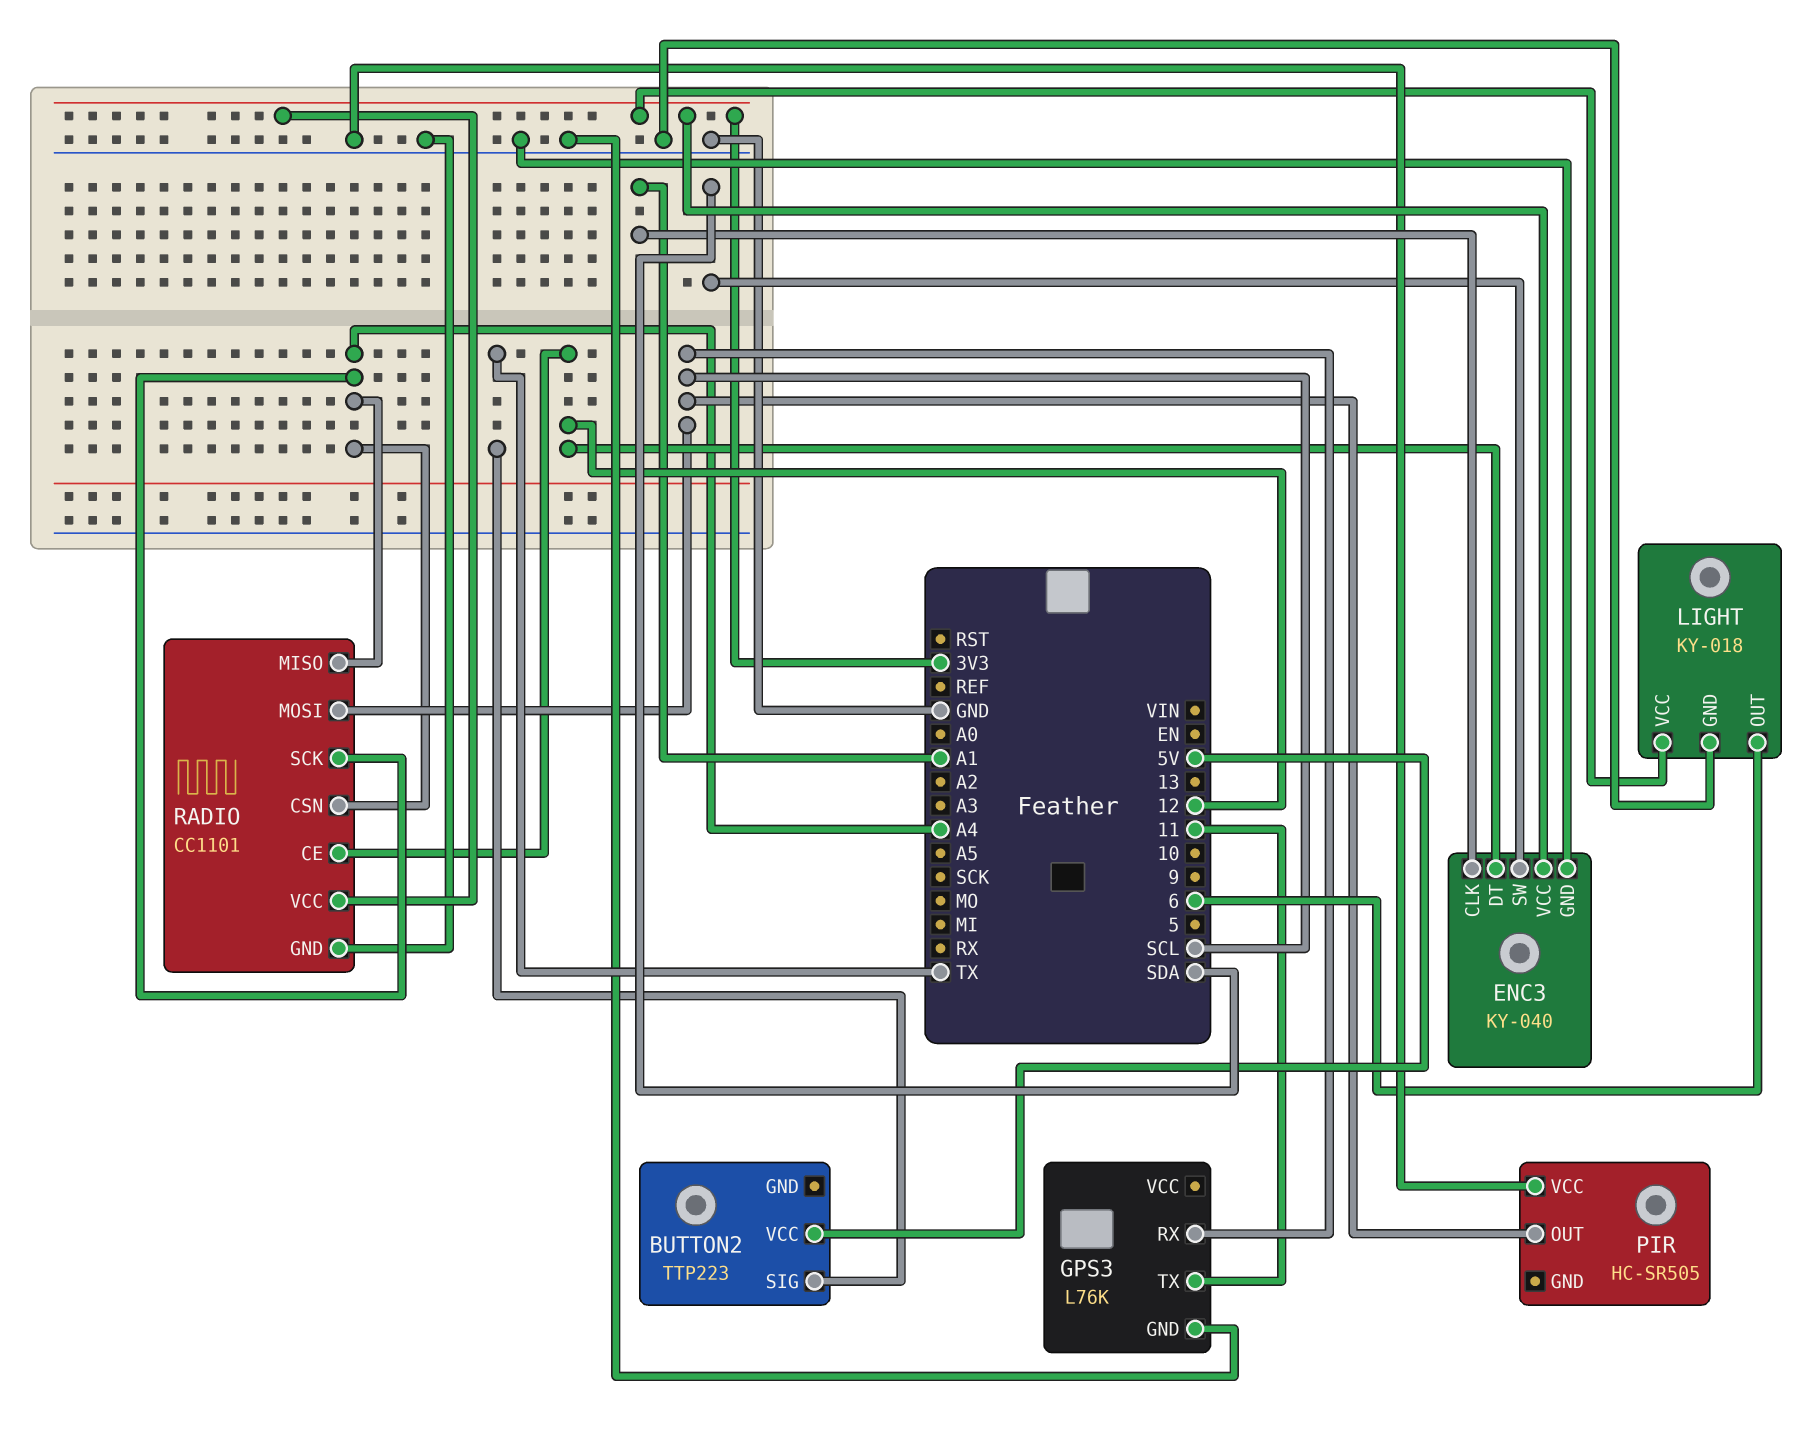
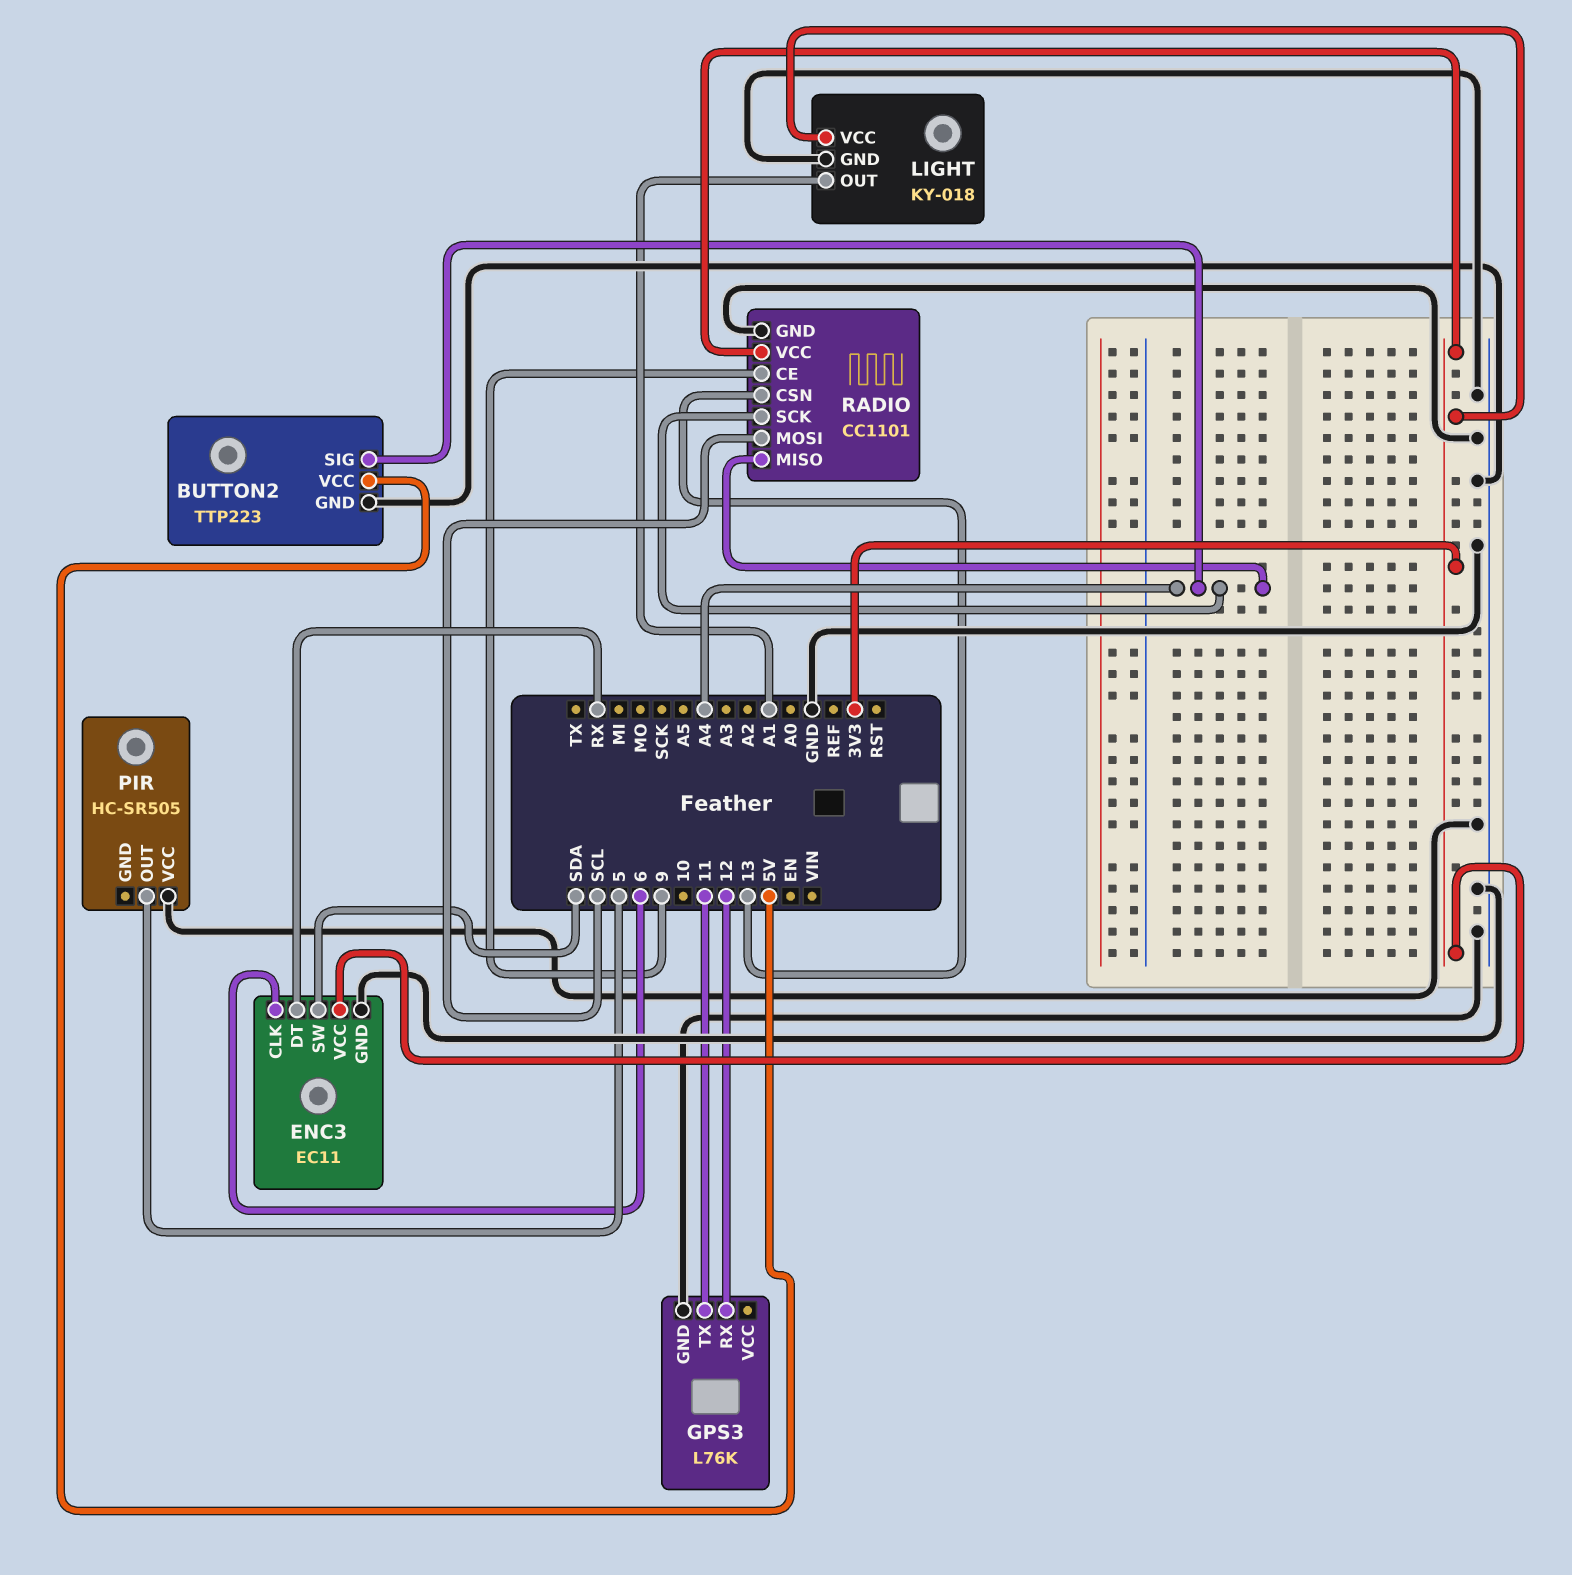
BUTTON2 pin GND: none -> GND
BUTTON2 pin SIG: TX -> A4
ENC3: KY-040 -> EC11
ENC3 pin CLK: A1 -> 6
ENC3 pin DT: 12 -> RX
GPS3 pin RX: SCL -> 12
LIGHT pin OUT: 6 -> A1
PIR pin OUT: SCL -> 5
RADIO pin CE: 12 -> 9
RADIO pin CSN: A4 -> 13

